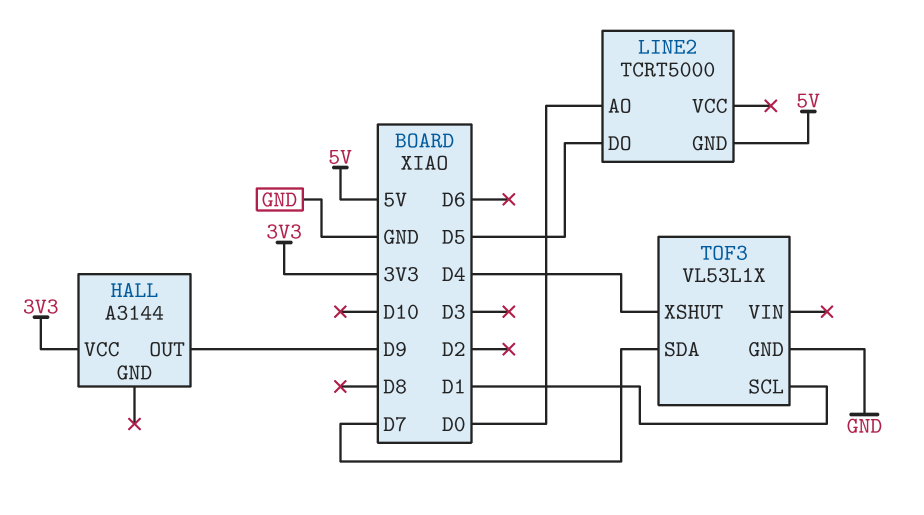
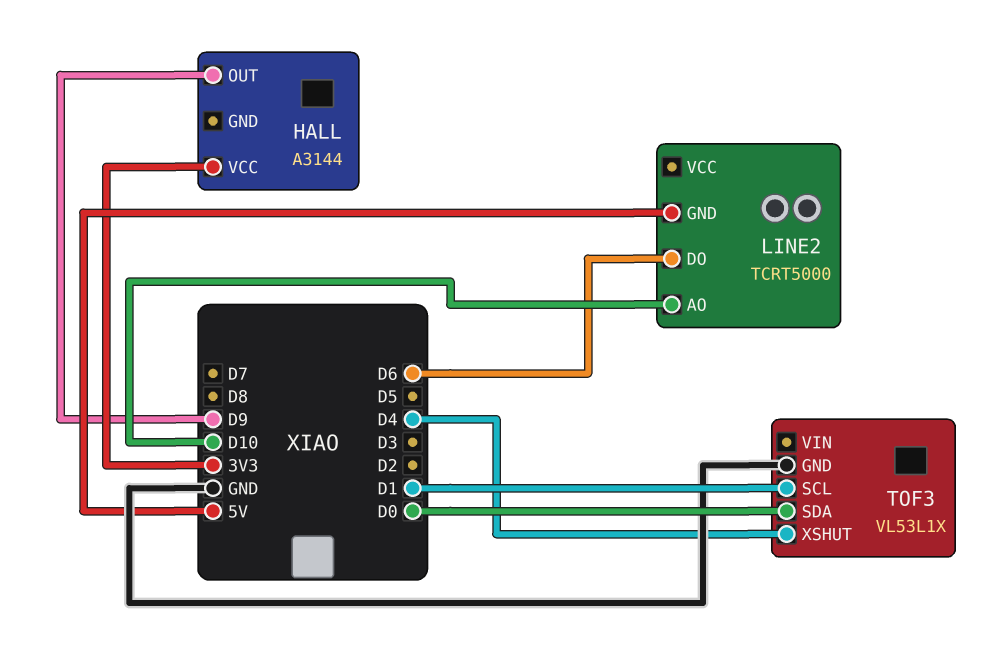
LINE2 pin AO: D0 -> D10
LINE2 pin DO: D5 -> D6
TOF3 pin SDA: D7 -> D0

